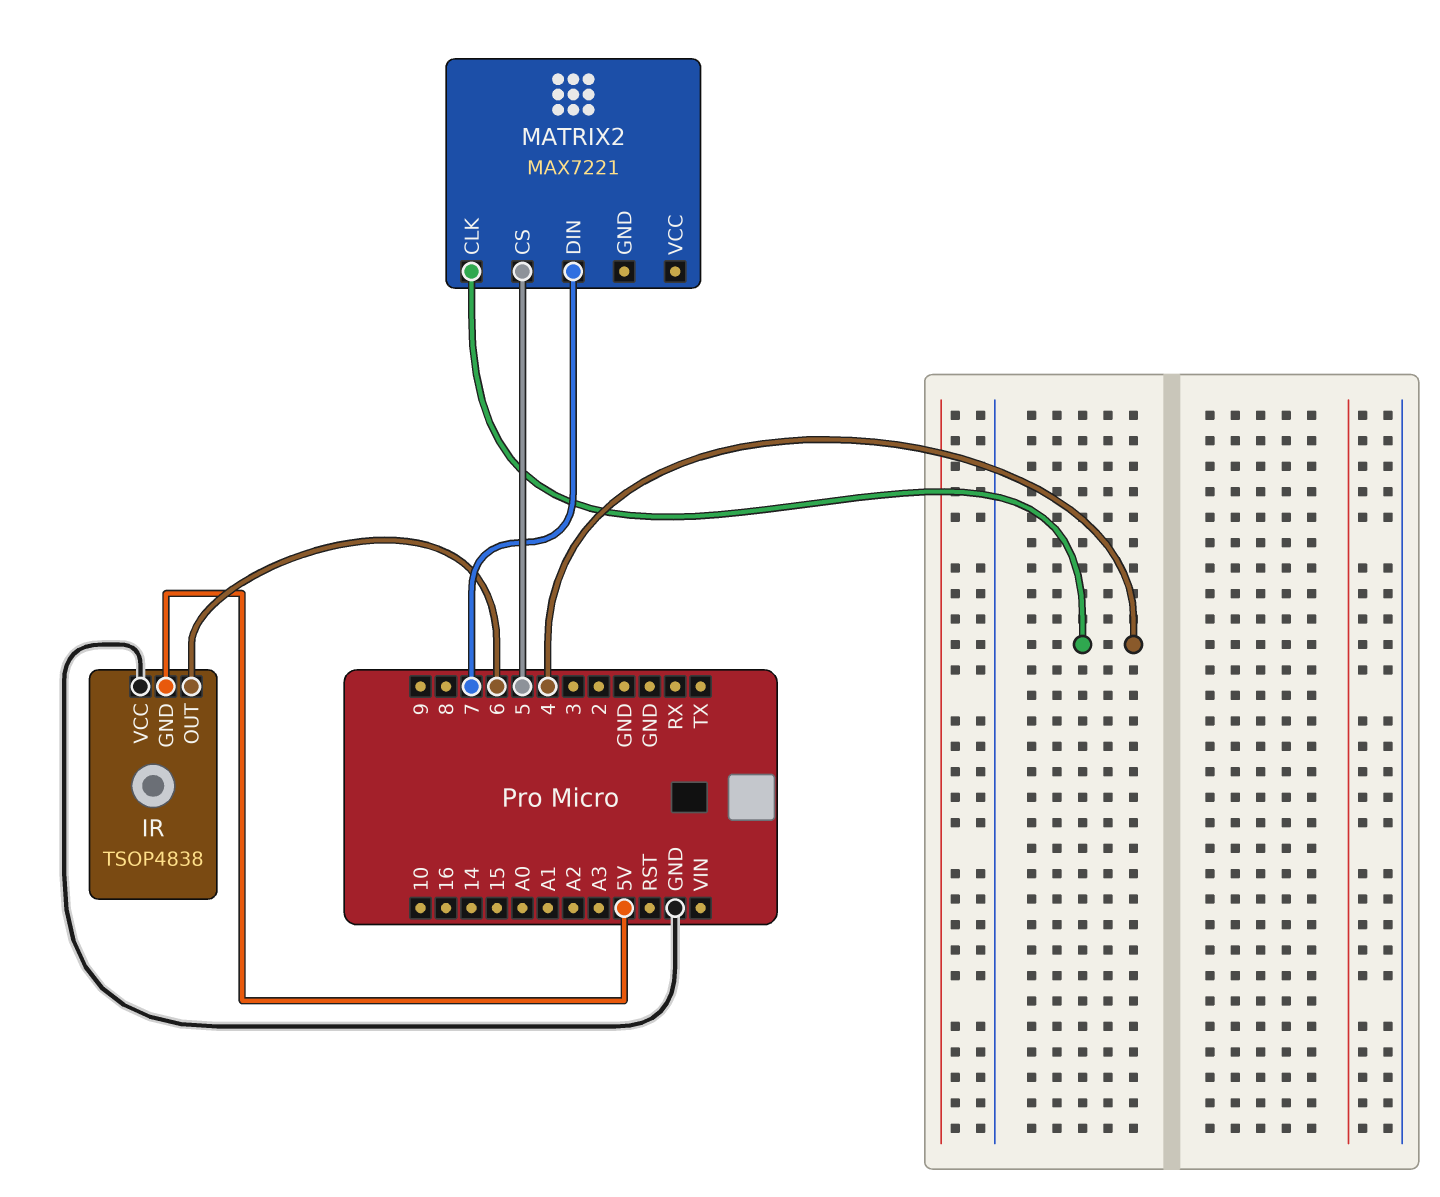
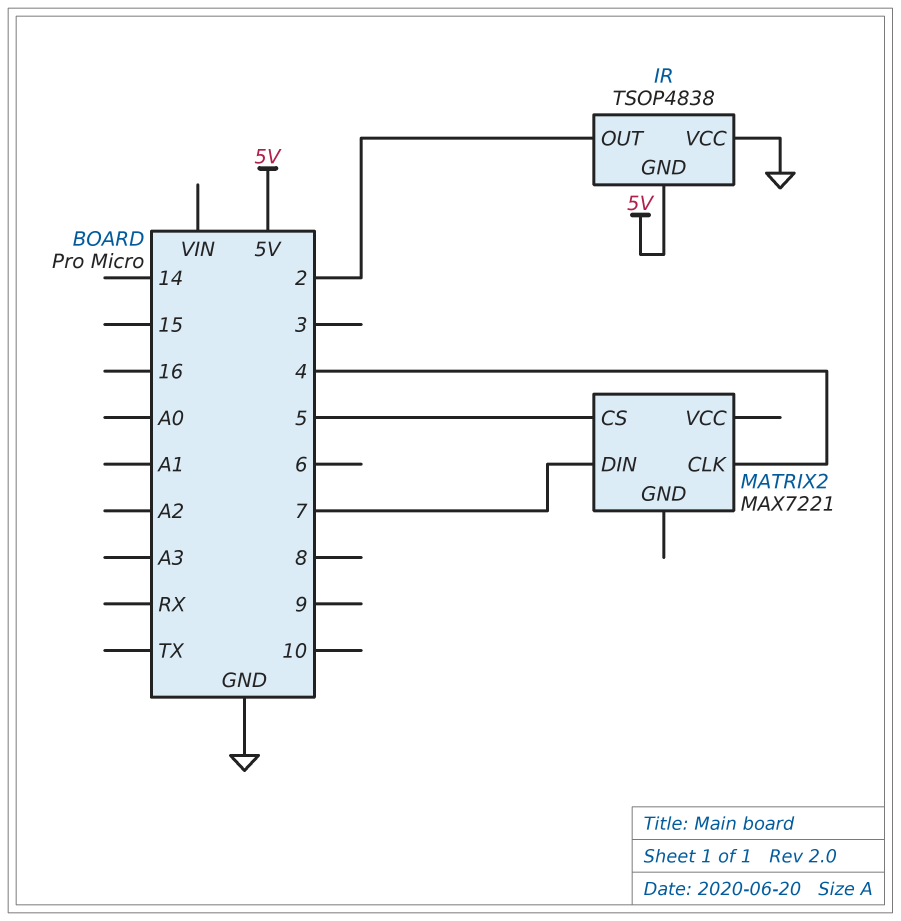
IR pin OUT: 6 -> 2

